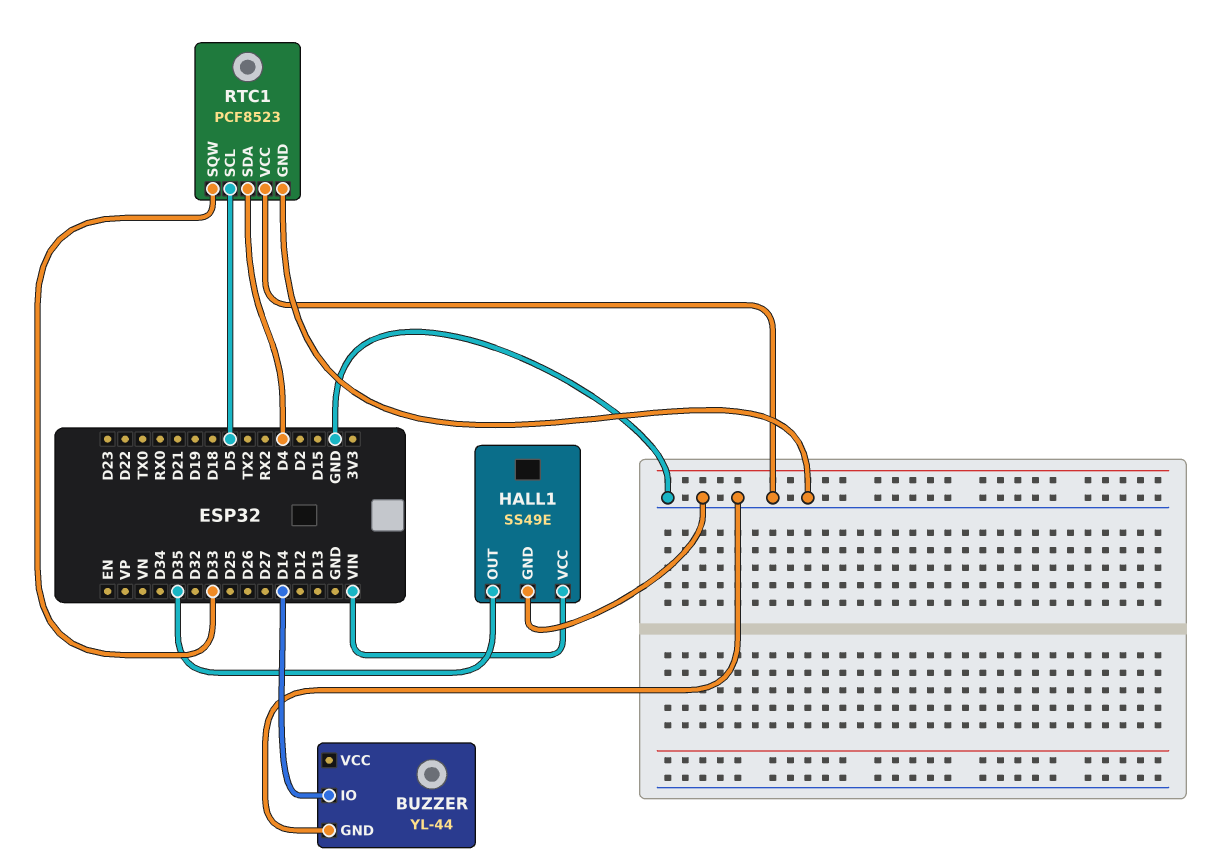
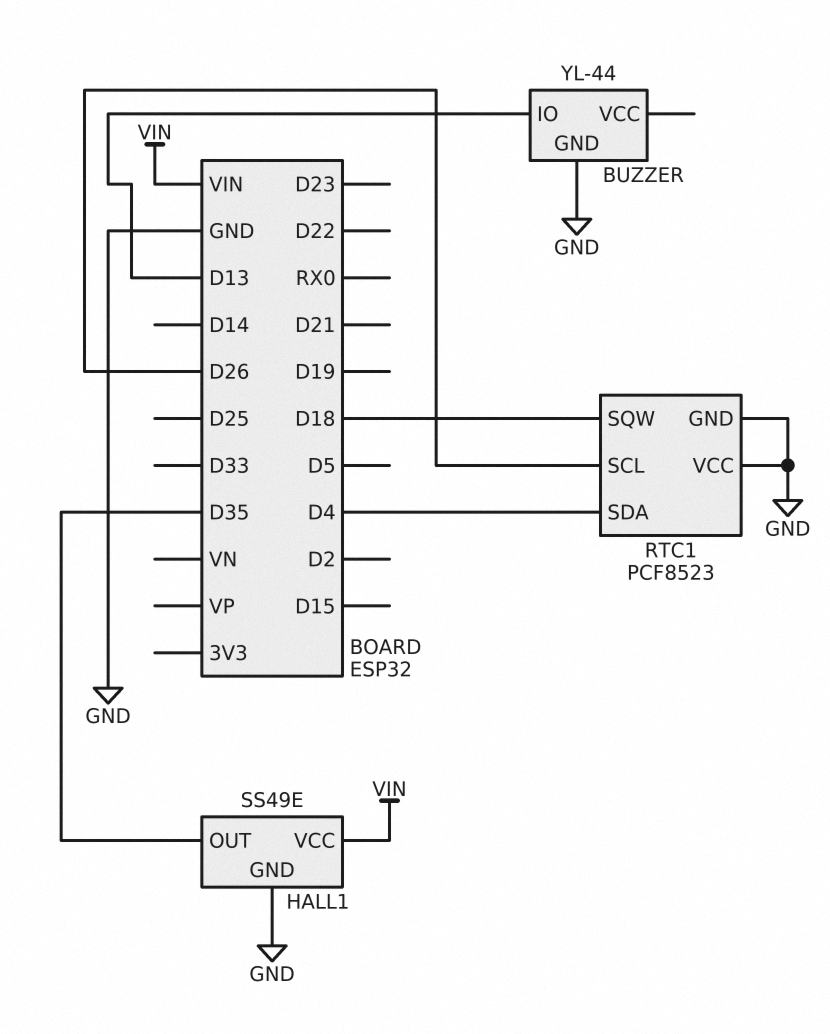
BUZZER pin IO: D14 -> D13
RTC1 pin SCL: D5 -> D26
RTC1 pin SQW: D33 -> D18

